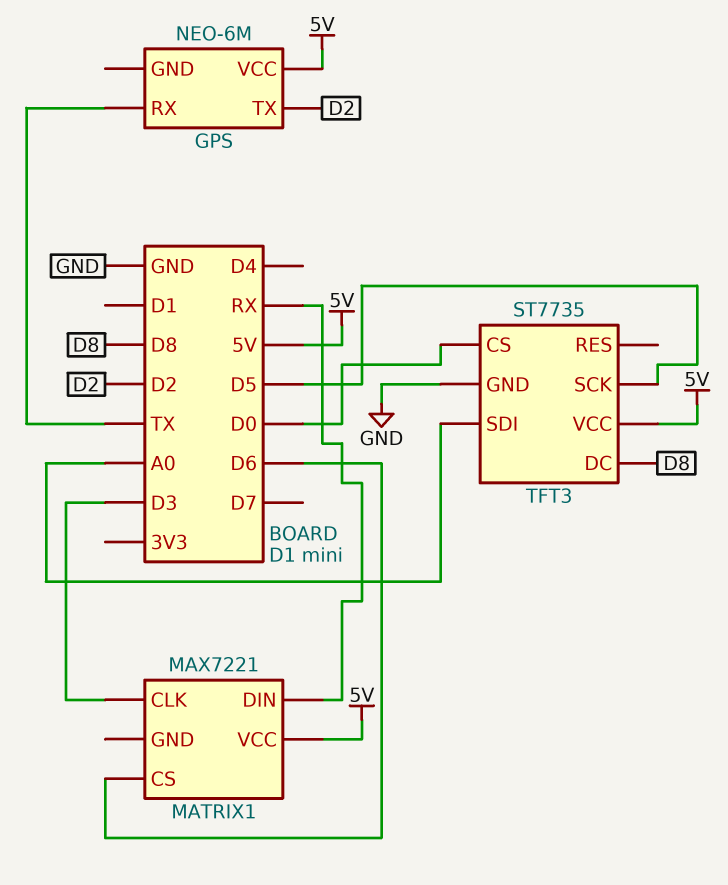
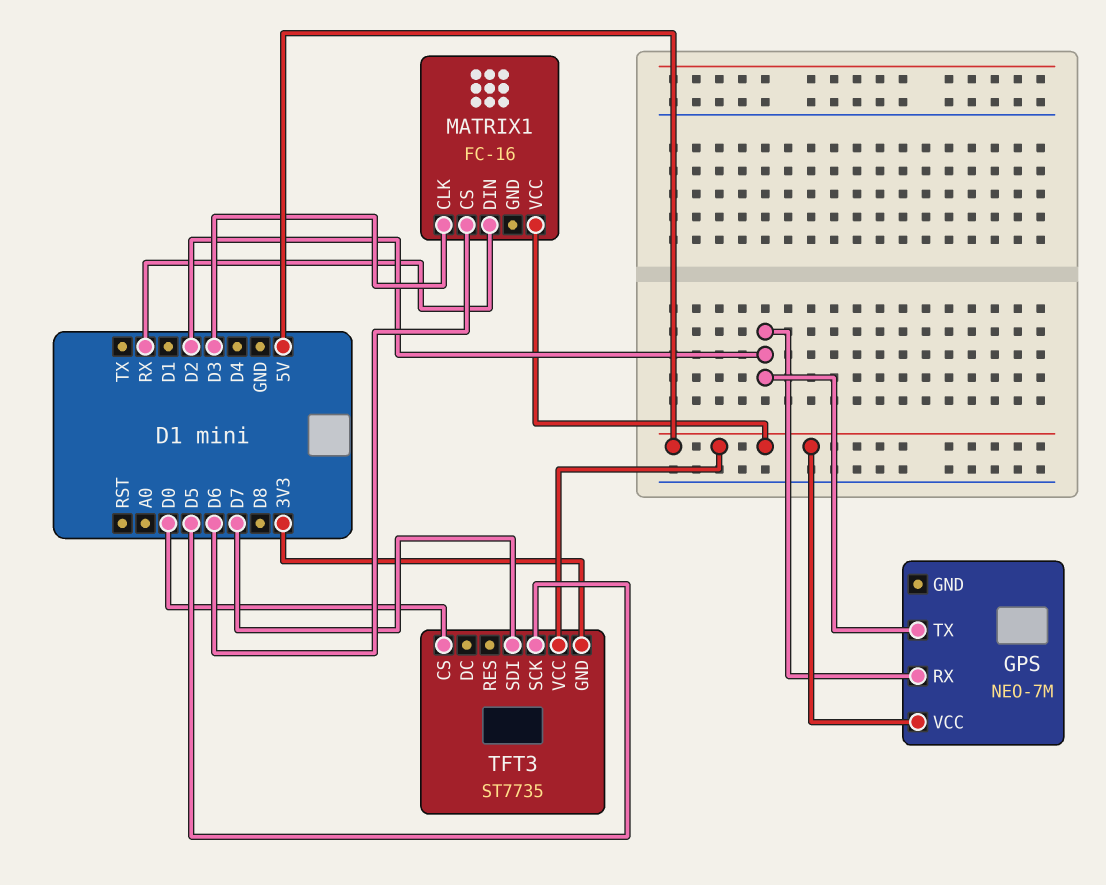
GPS: NEO-6M -> NEO-7M
GPS pin RX: TX -> D2
MATRIX1: MAX7221 -> FC-16
TFT3 pin DC: D8 -> none
TFT3 pin GND: GND -> 3V3
TFT3 pin SDI: A0 -> D7

